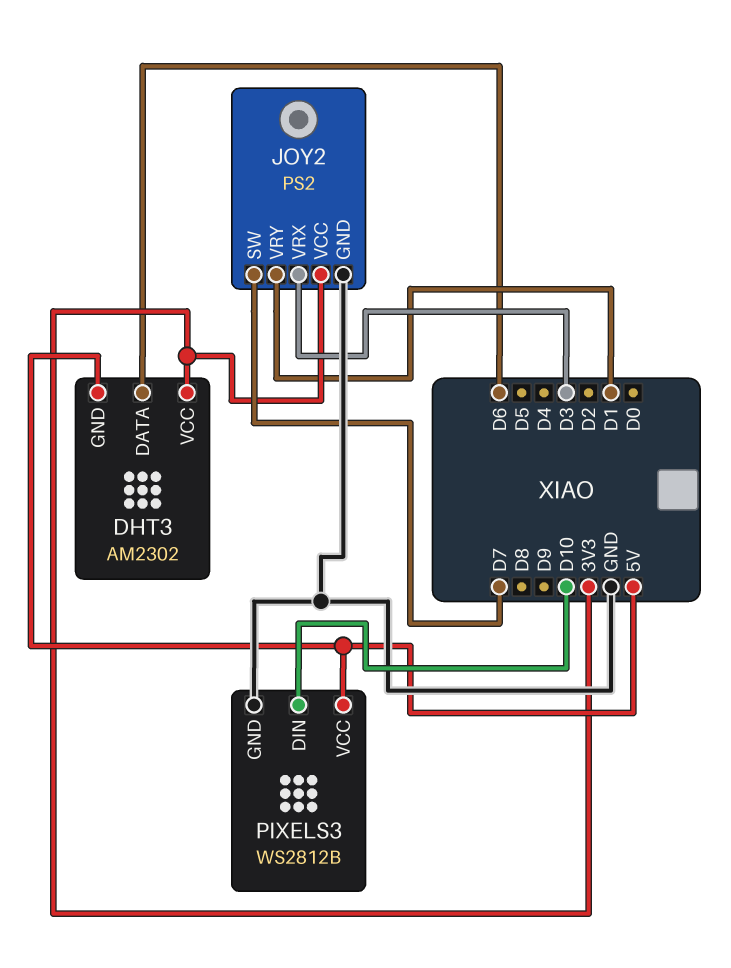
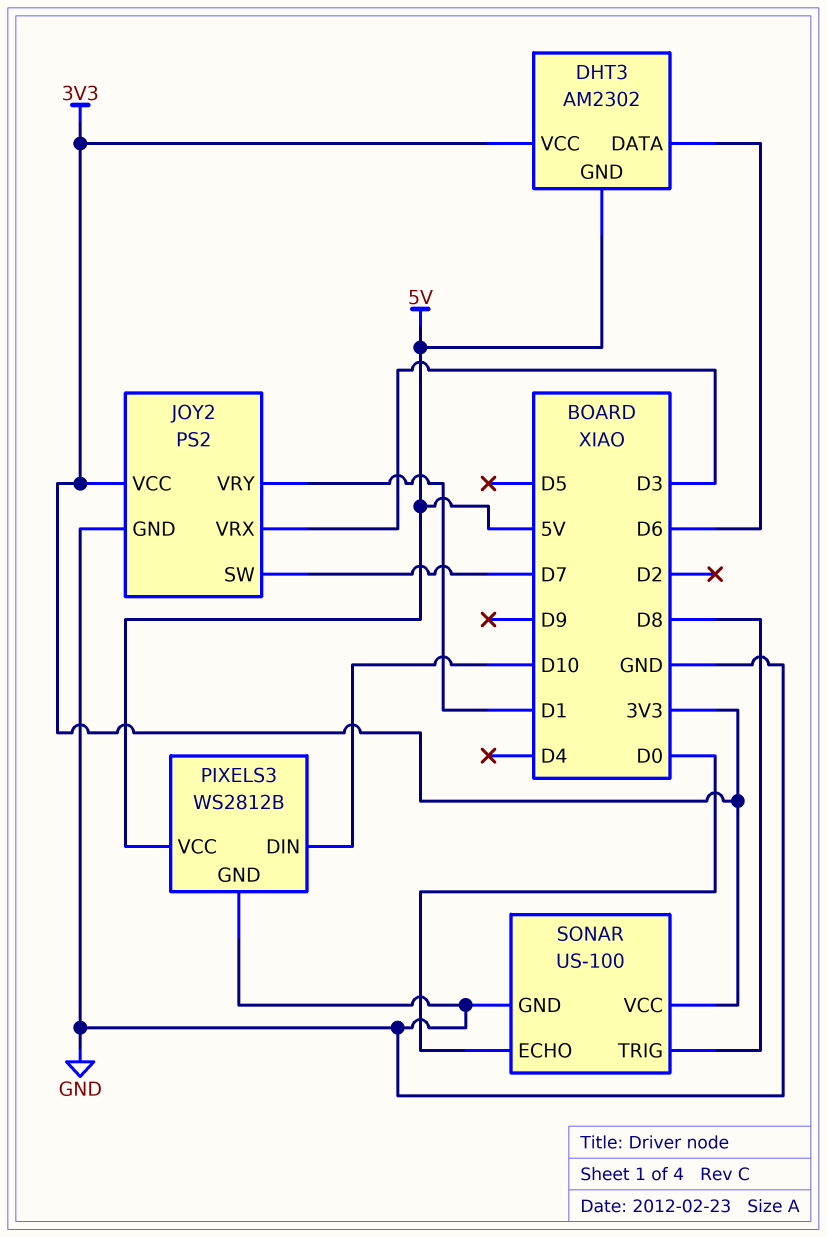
SONAR: none -> US-100
SONAR pin ECHO: none -> D0
SONAR pin GND: none -> GND
SONAR pin TRIG: none -> D8
SONAR pin VCC: none -> 3V3

